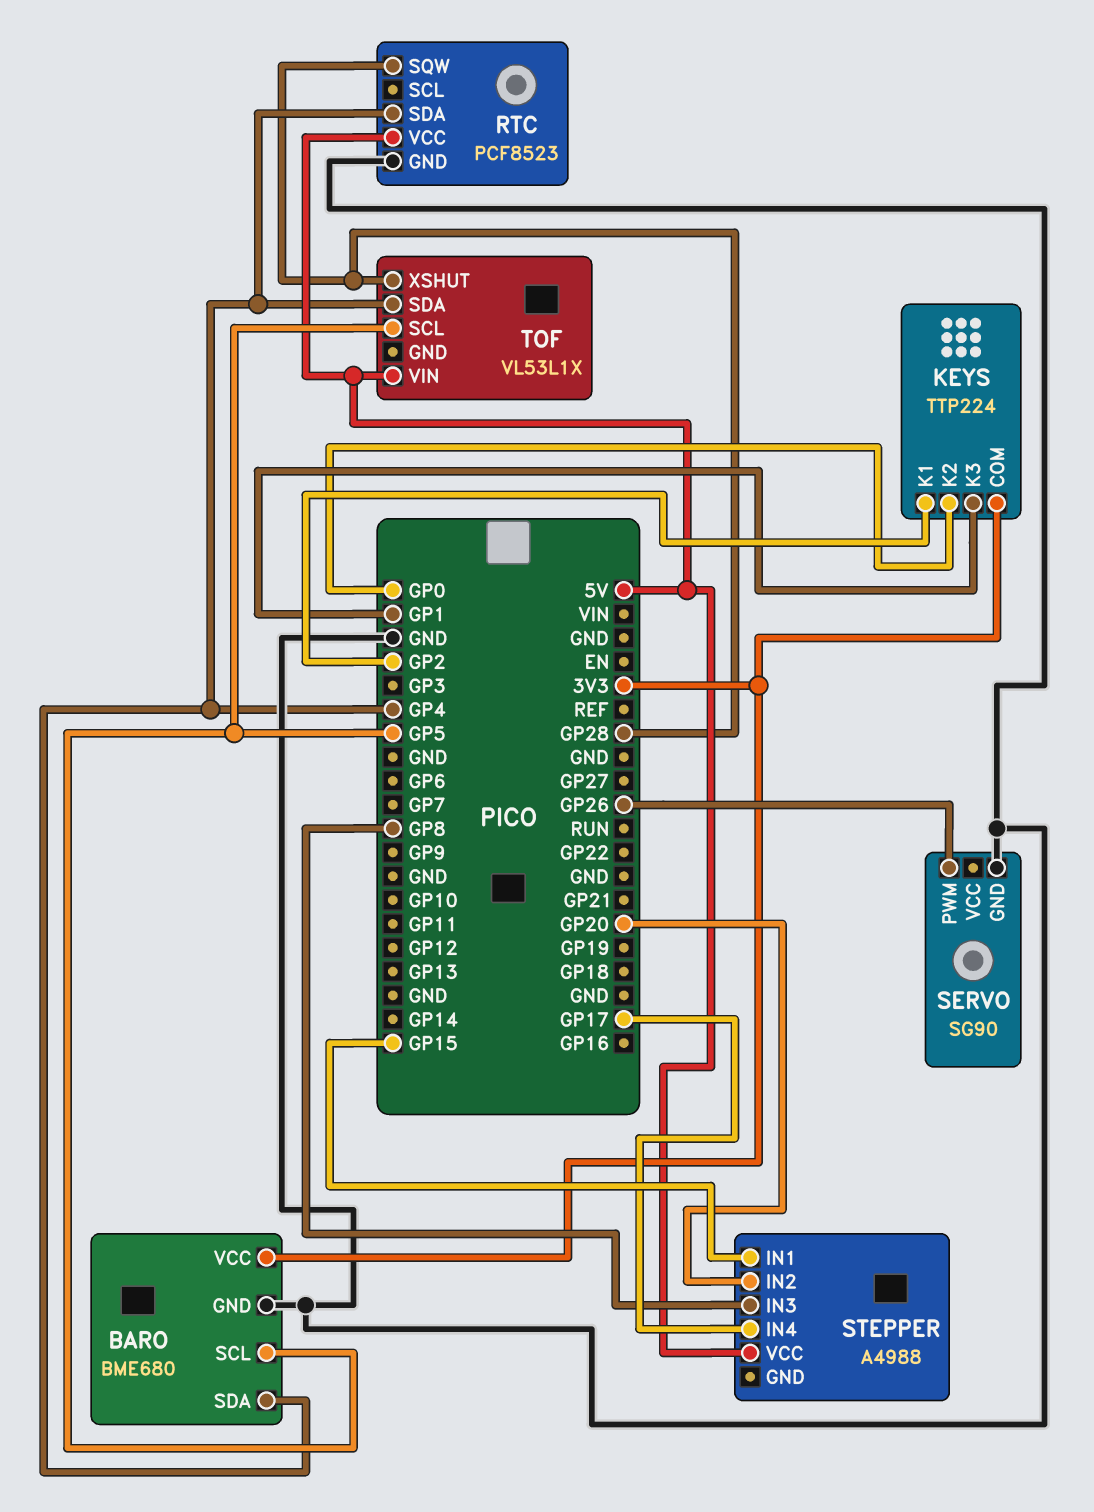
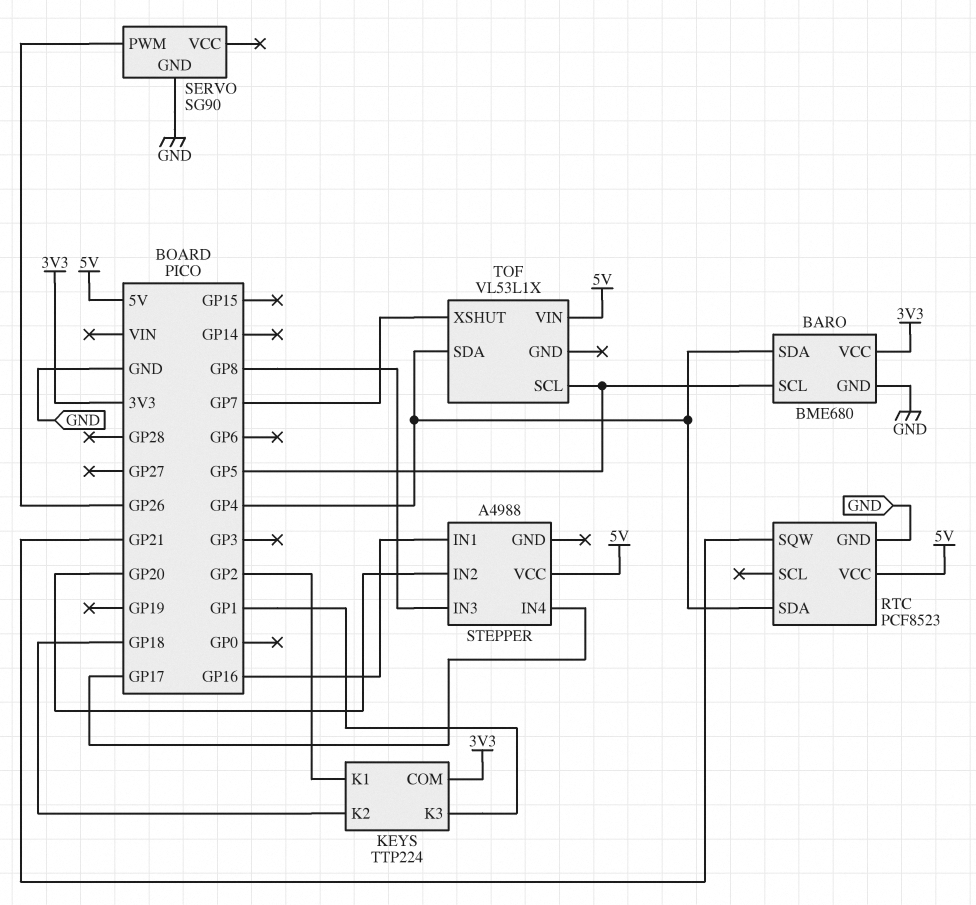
KEYS pin K2: GP0 -> GP18
RTC pin SQW: GP28 -> GP21
STEPPER pin IN1: GP15 -> GP16
TOF pin XSHUT: GP28 -> GP7

